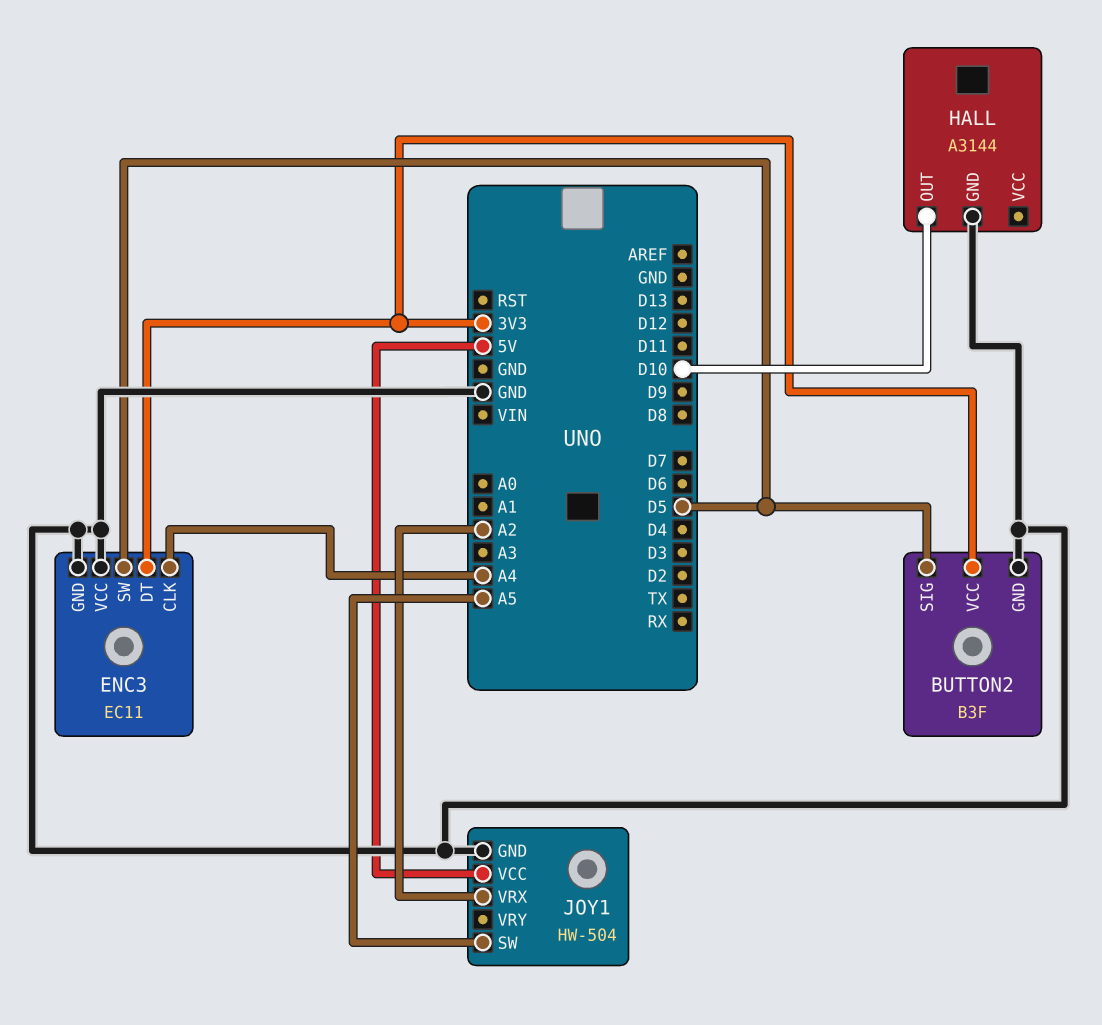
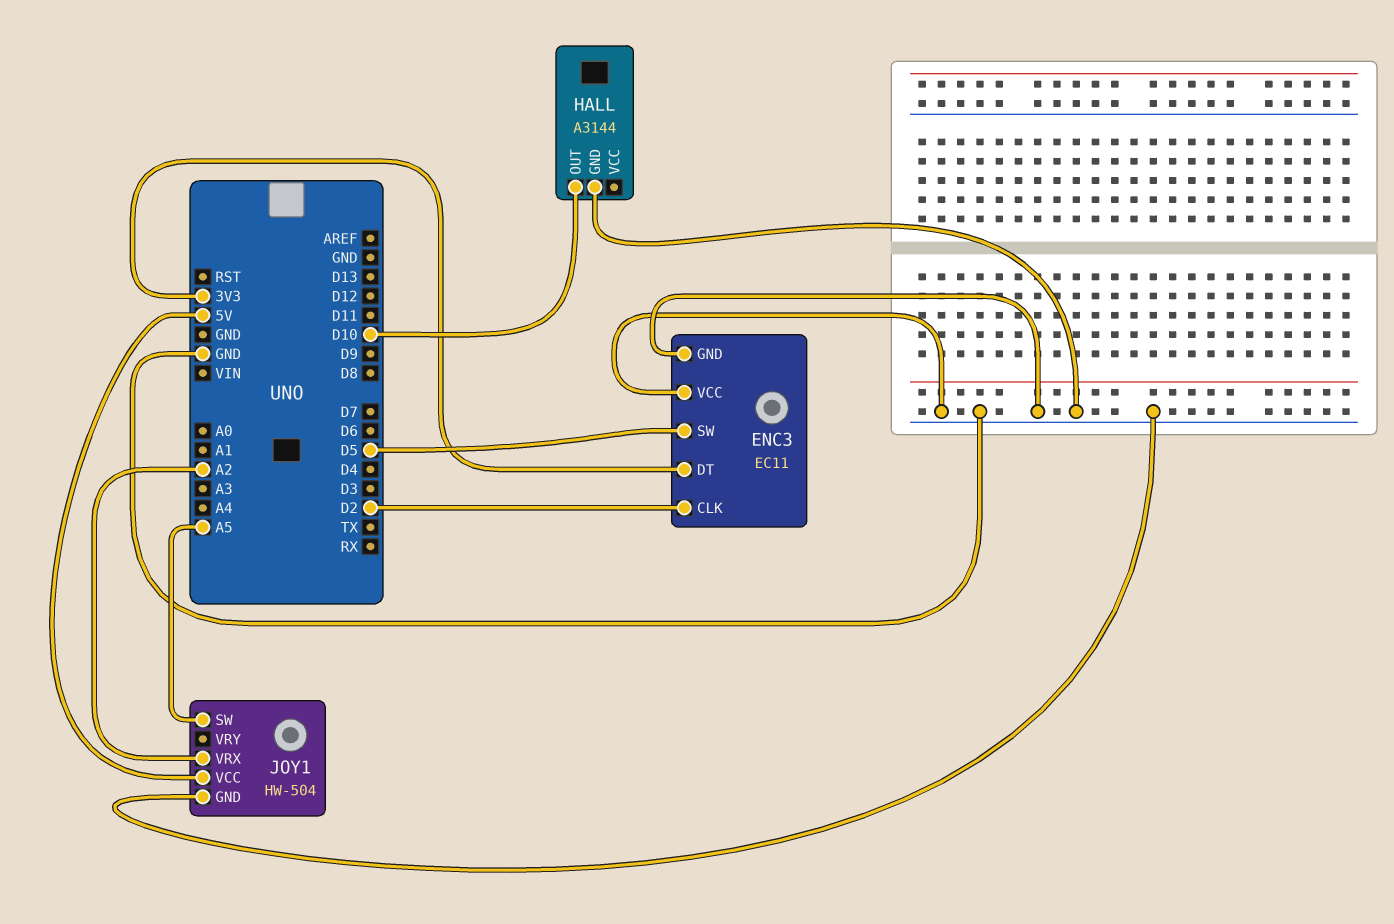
BUTTON2: B3F -> none
BUTTON2 pin GND: GND -> none
BUTTON2 pin SIG: D5 -> none
BUTTON2 pin VCC: 3V3 -> none
ENC3 pin CLK: A4 -> D2

